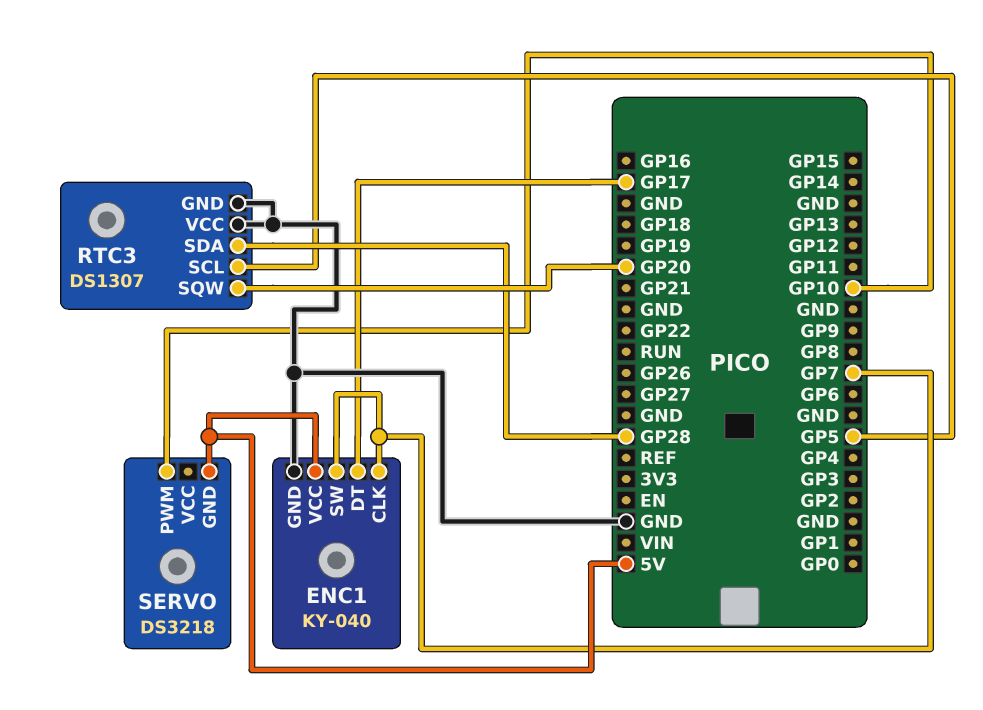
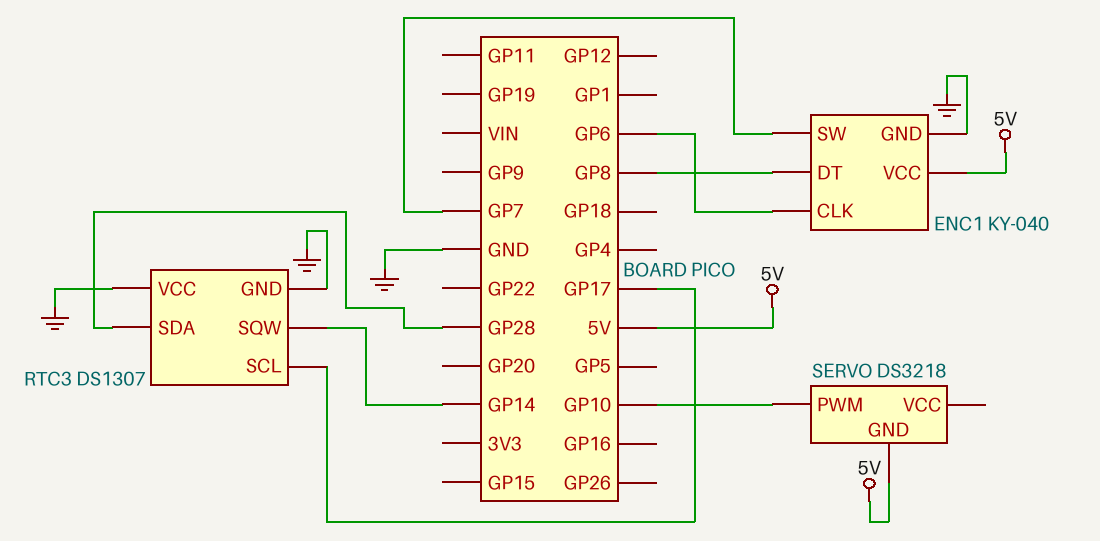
ENC1 pin CLK: GP7 -> GP6
ENC1 pin DT: GP17 -> GP8
RTC3 pin SCL: GP5 -> GP17
RTC3 pin SQW: GP20 -> GP14

